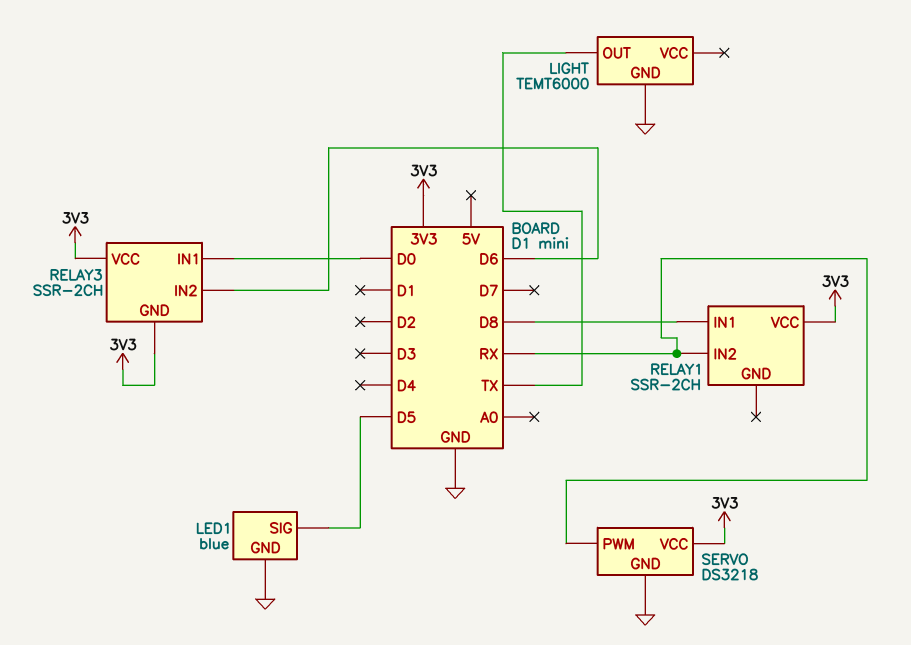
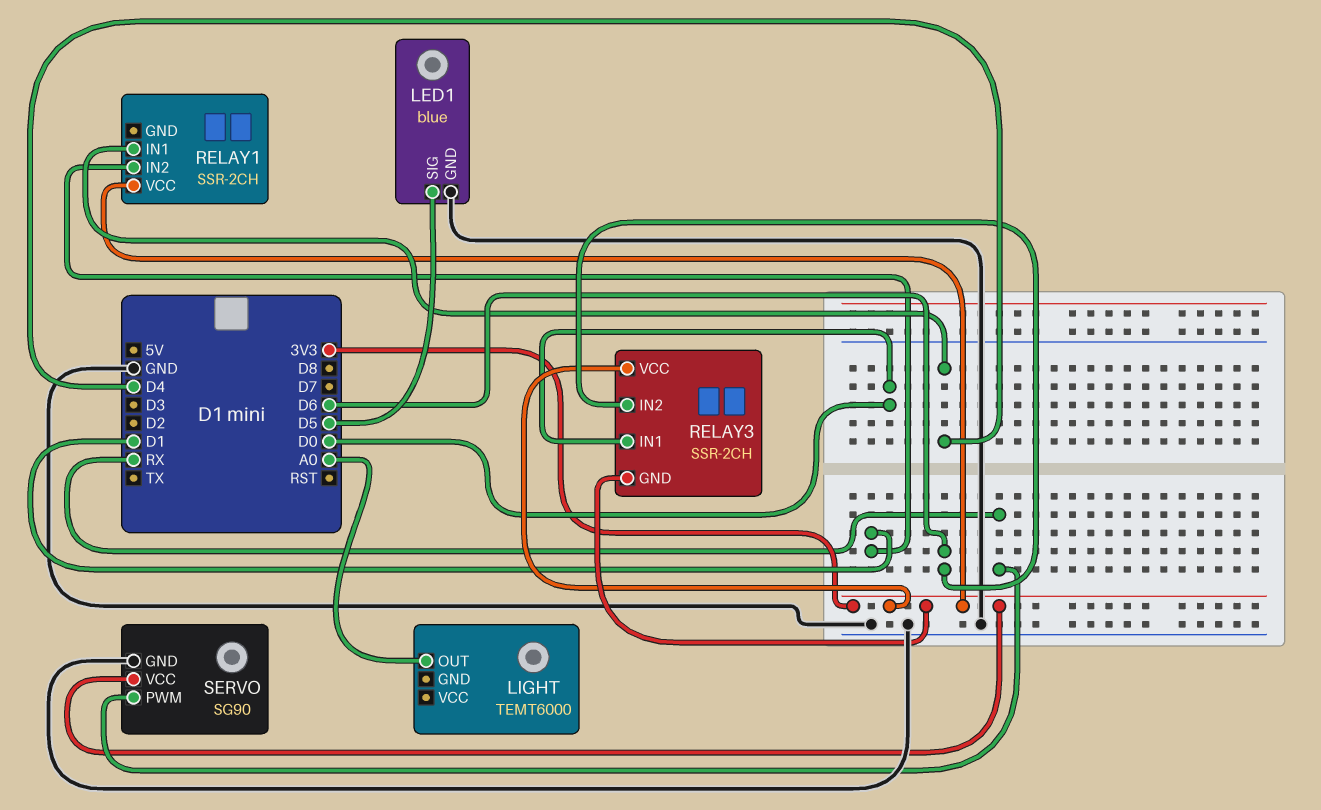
LIGHT pin GND: GND -> none
LIGHT pin OUT: TX -> A0
RELAY1 pin IN1: D8 -> D4
RELAY1 pin IN2: RX -> D1
SERVO: DS3218 -> SG90

